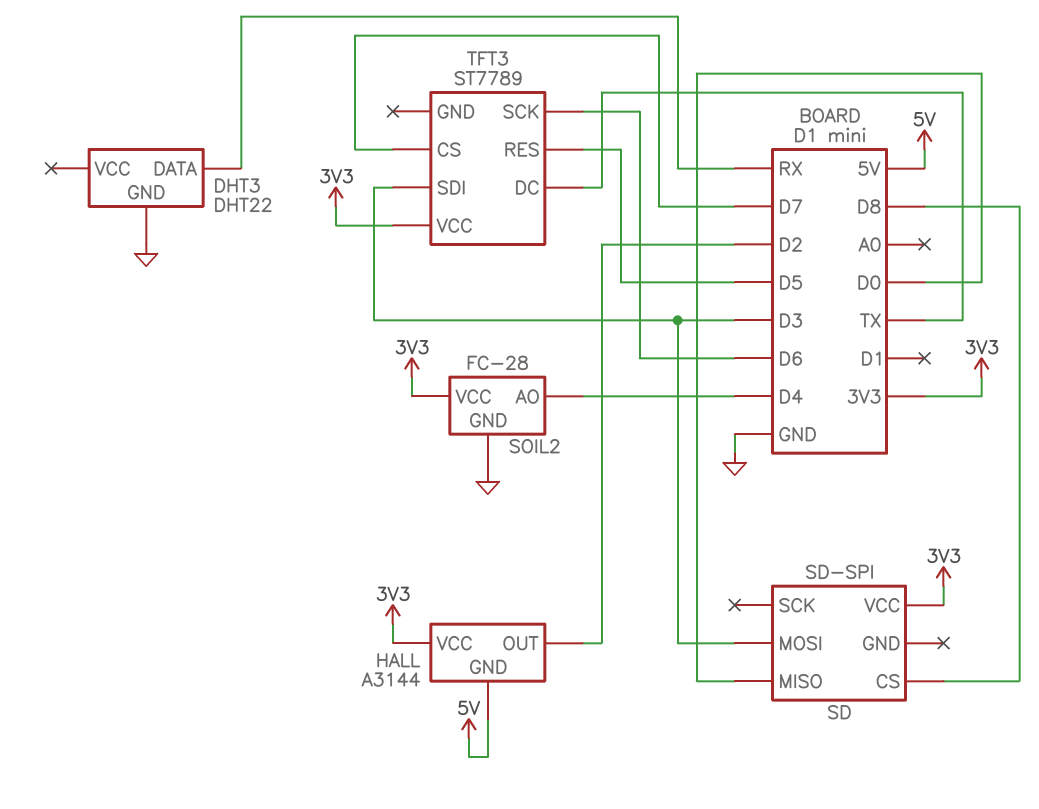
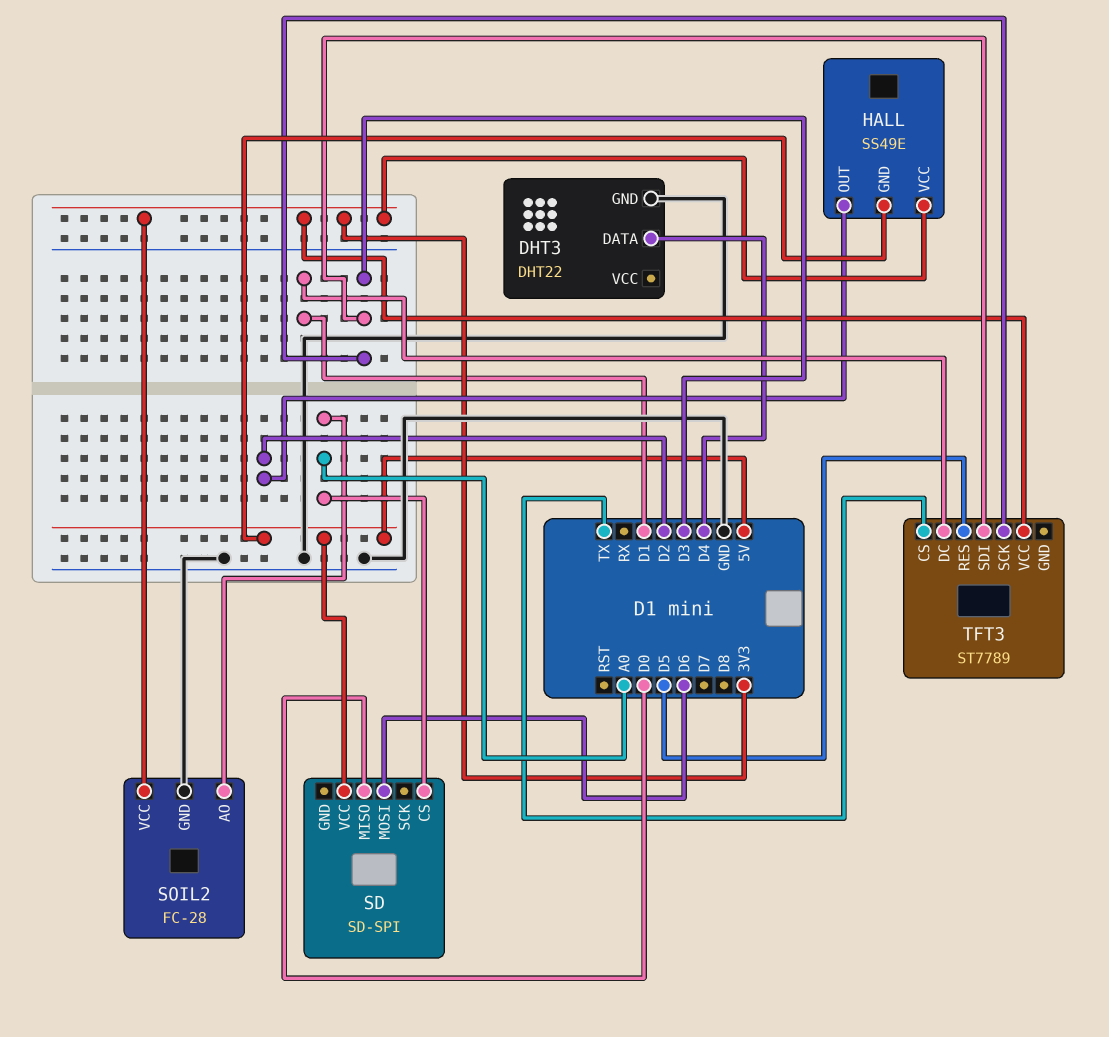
DHT3 pin DATA: RX -> D4
HALL: A3144 -> SS49E
SD pin CS: D8 -> A0
SD pin MOSI: D3 -> D6
SD pin VCC: 3V3 -> 5V
SOIL2 pin AO: D4 -> A0
TFT3 pin CS: D7 -> TX
TFT3 pin DC: TX -> D1
TFT3 pin SCK: D6 -> D3

